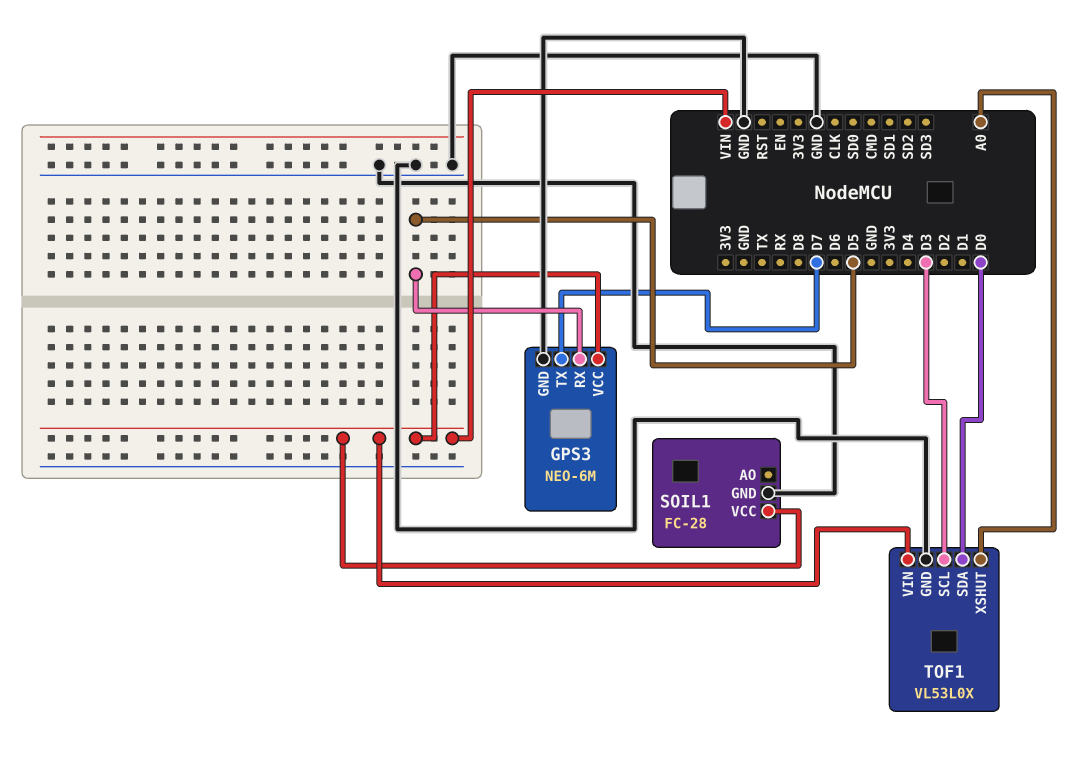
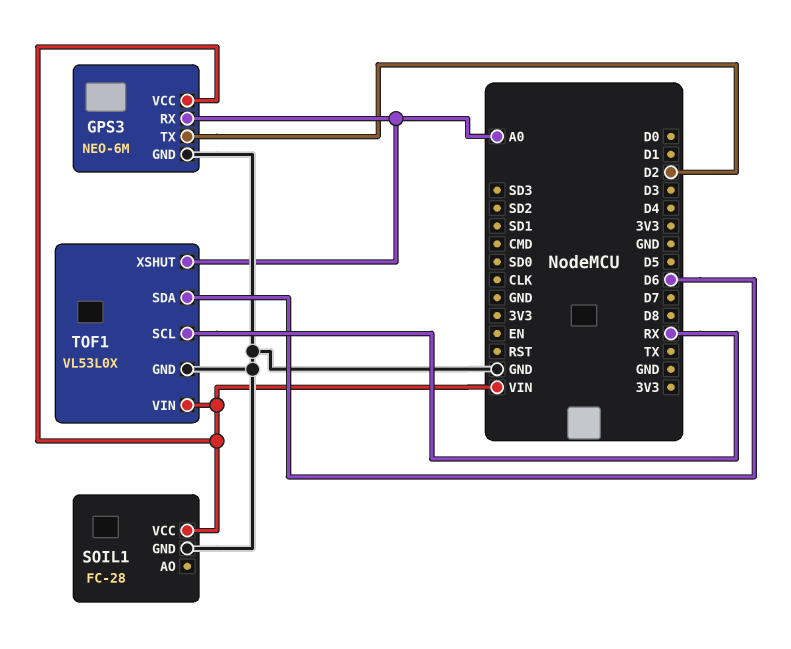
GPS3 pin RX: D5 -> A0
GPS3 pin TX: D7 -> D2
TOF1 pin SCL: D3 -> RX
TOF1 pin SDA: D0 -> D6

